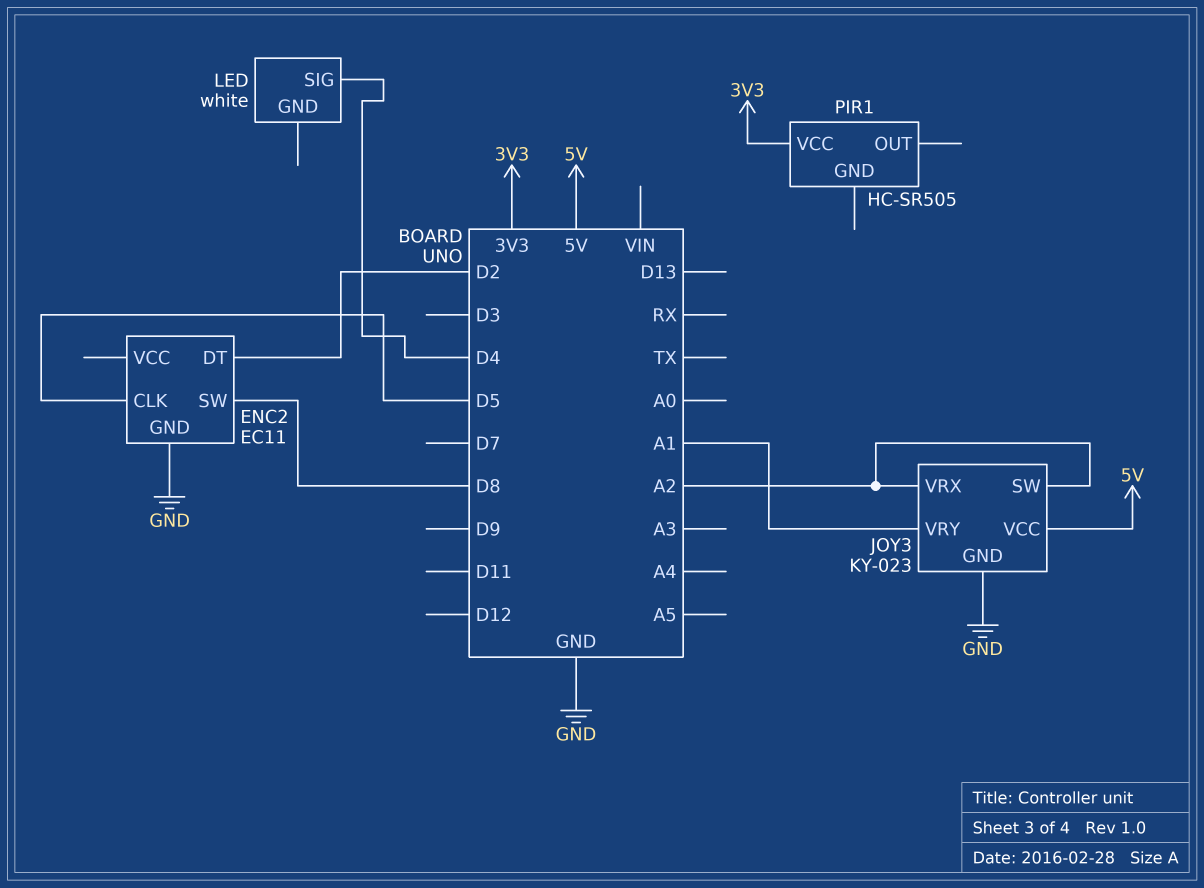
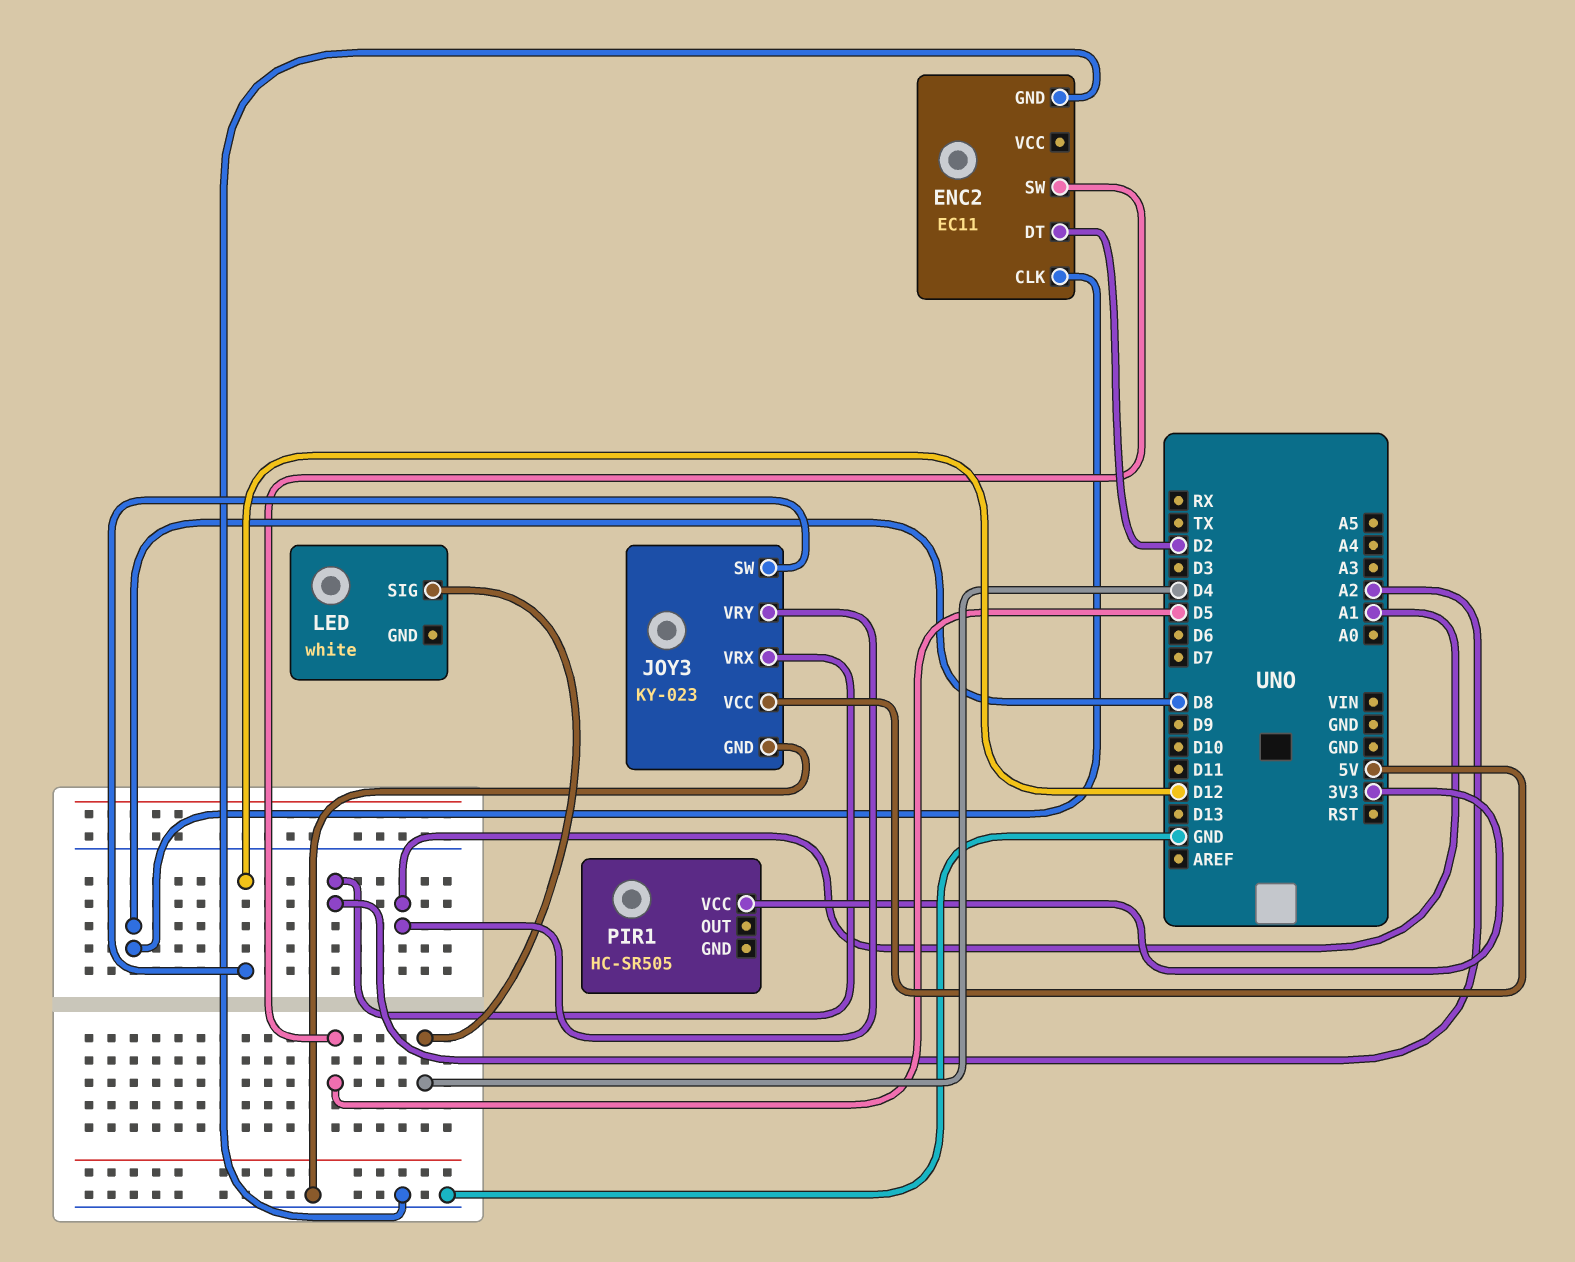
ENC2 pin CLK: D5 -> D8
ENC2 pin SW: D8 -> D5
JOY3 pin SW: A2 -> D12

